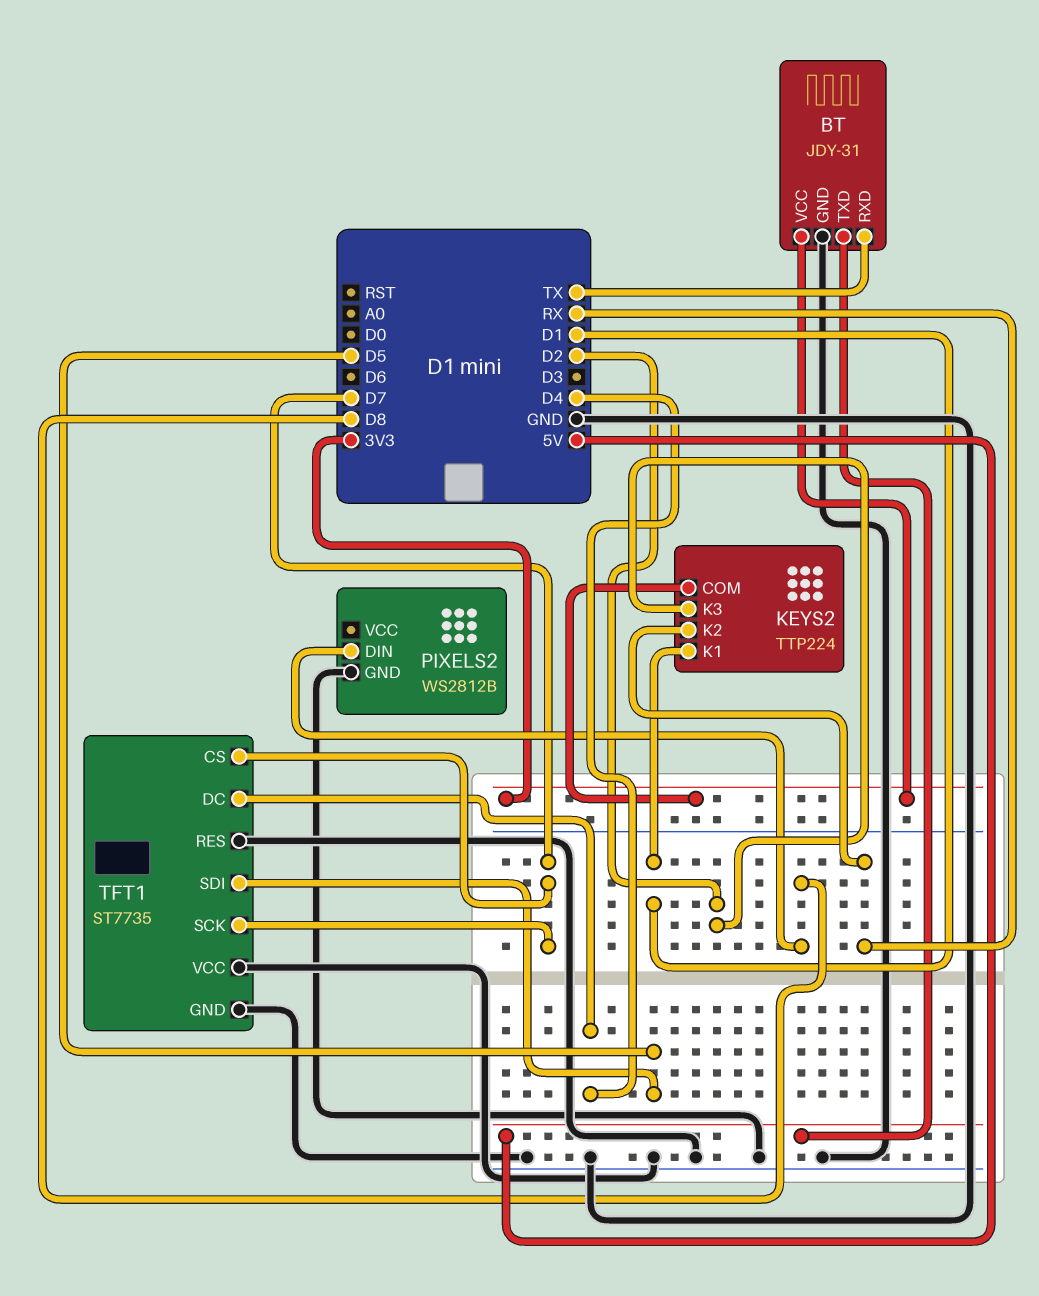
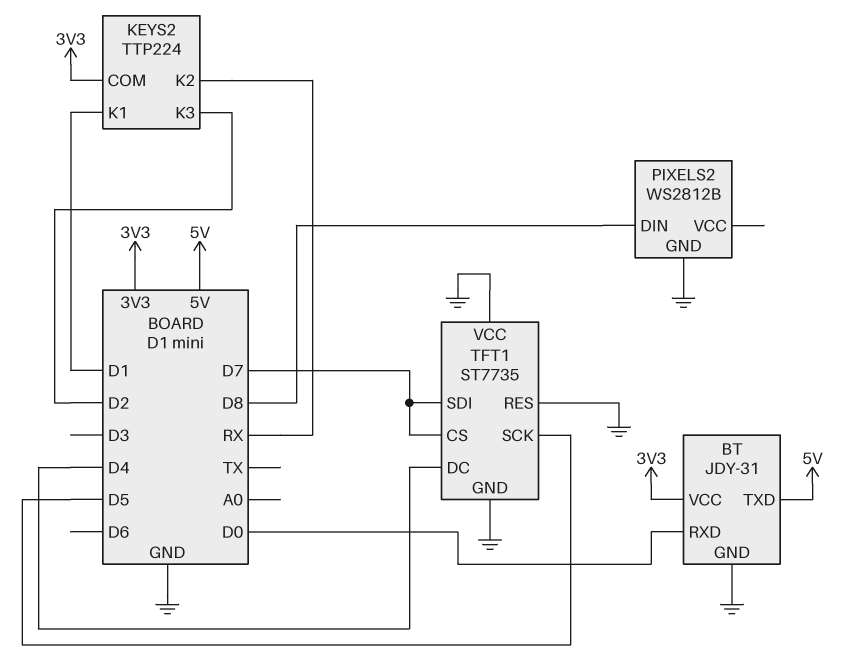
BT pin RXD: TX -> D0
TFT1 pin SCK: D7 -> D5
TFT1 pin SDI: D5 -> D7

